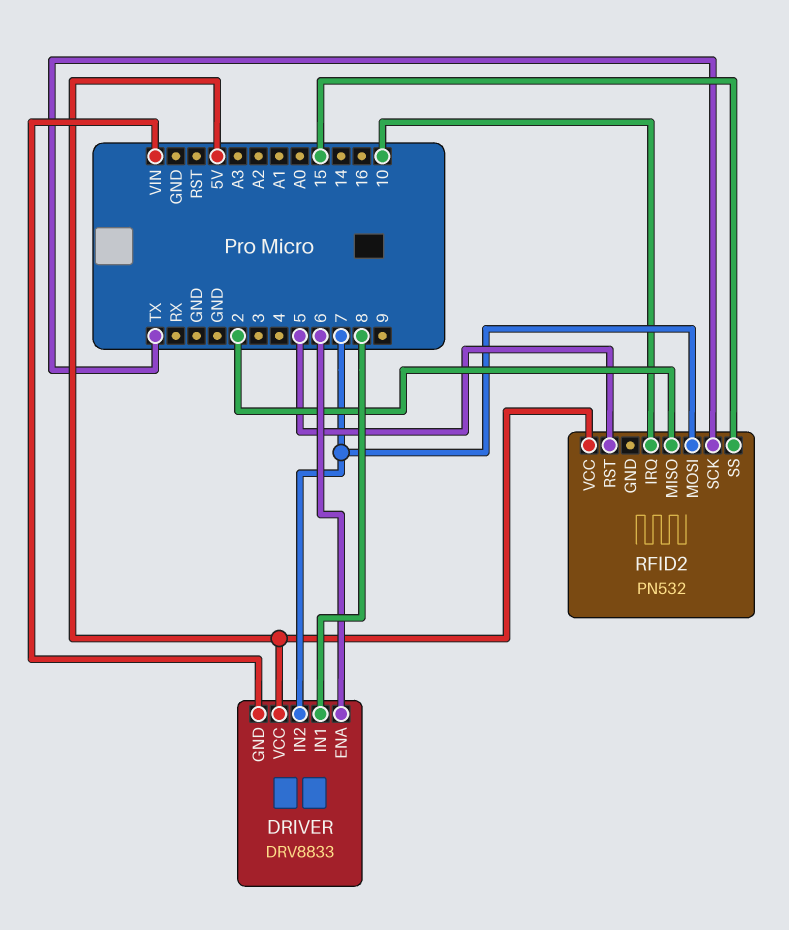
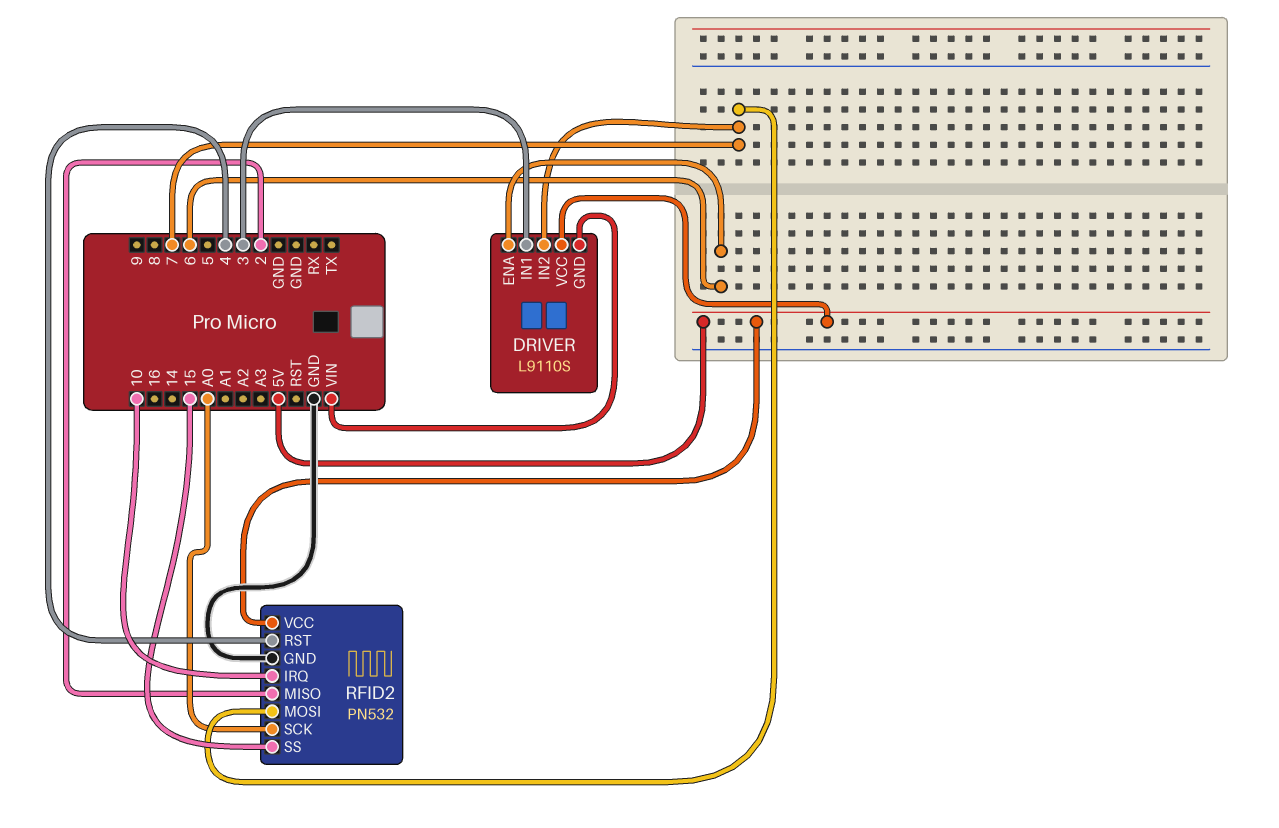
DRIVER: DRV8833 -> L9110S
DRIVER pin IN1: 8 -> 3
RFID2 pin GND: none -> GND
RFID2 pin RST: 5 -> 4
RFID2 pin SCK: TX -> A0

